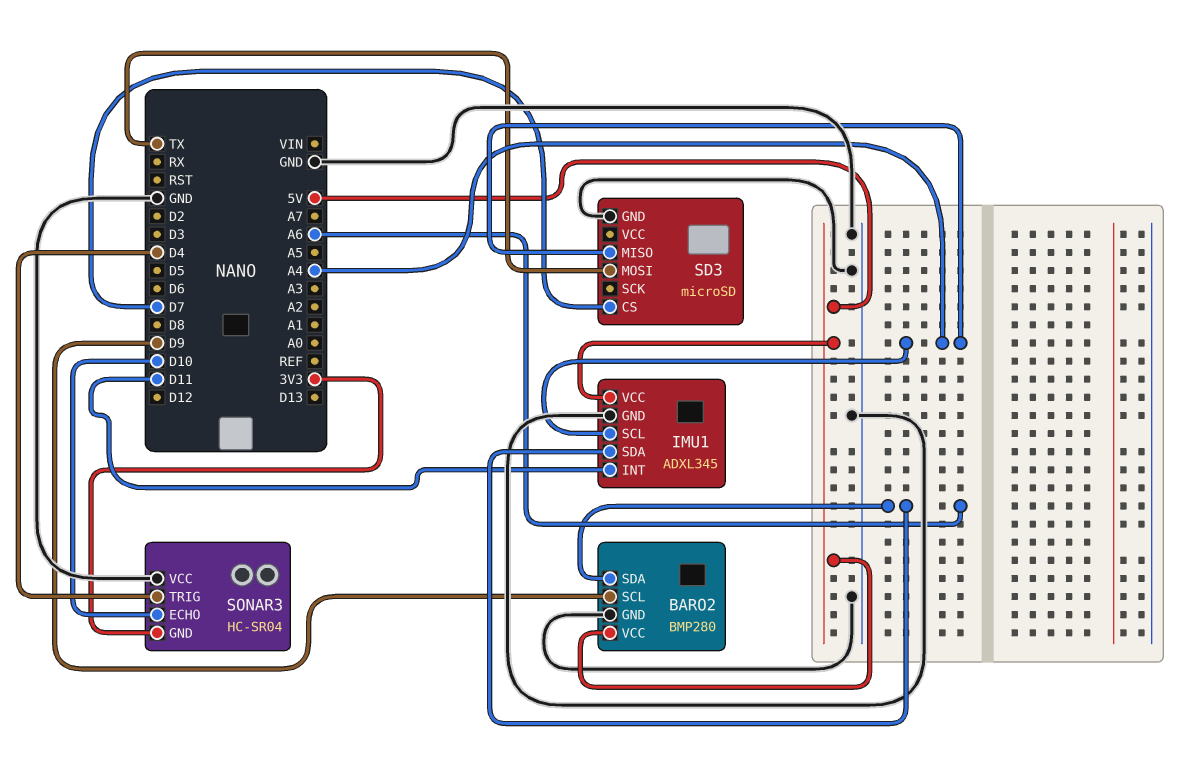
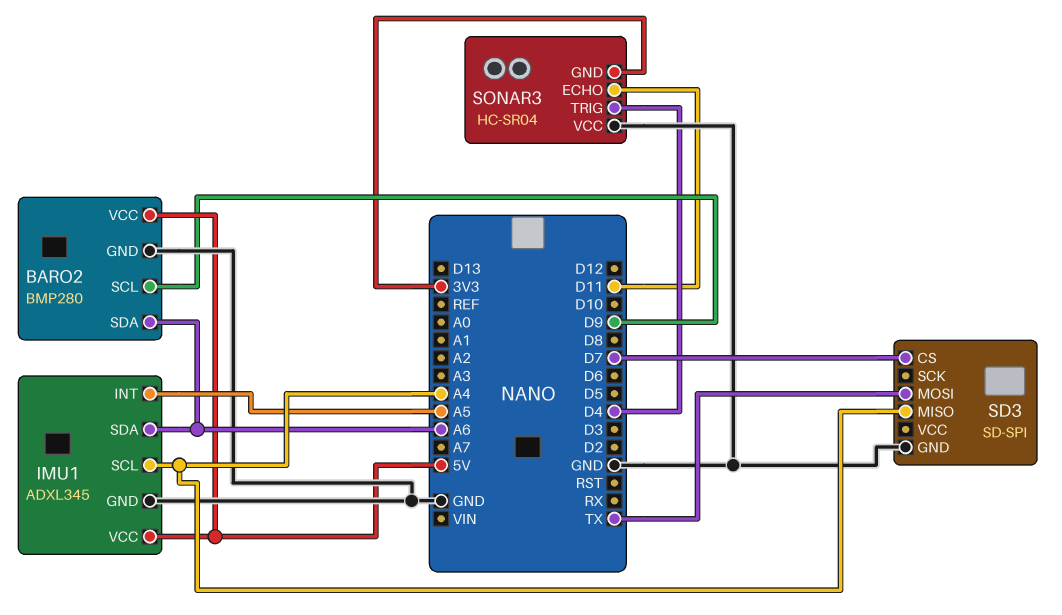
IMU1 pin INT: D11 -> A5
SD3: microSD -> SD-SPI
SONAR3 pin ECHO: D10 -> D11

